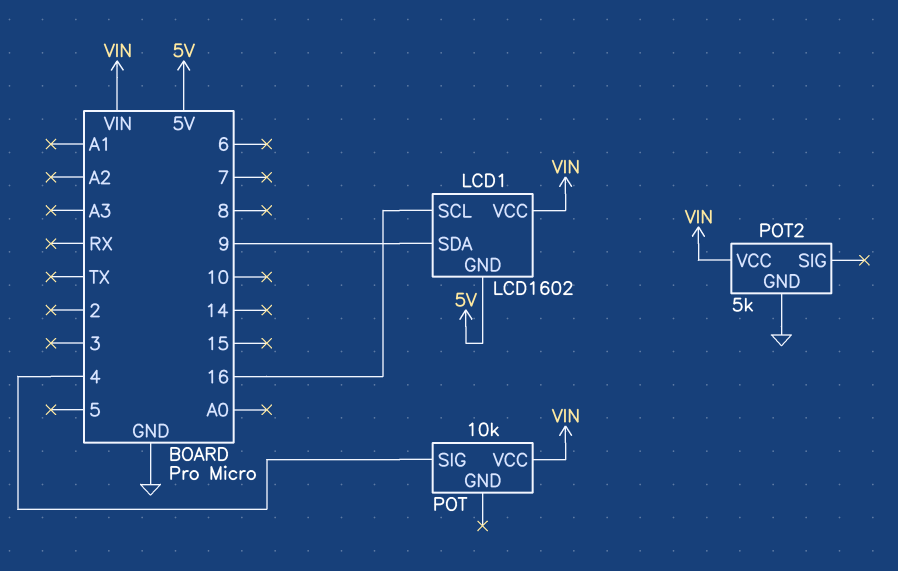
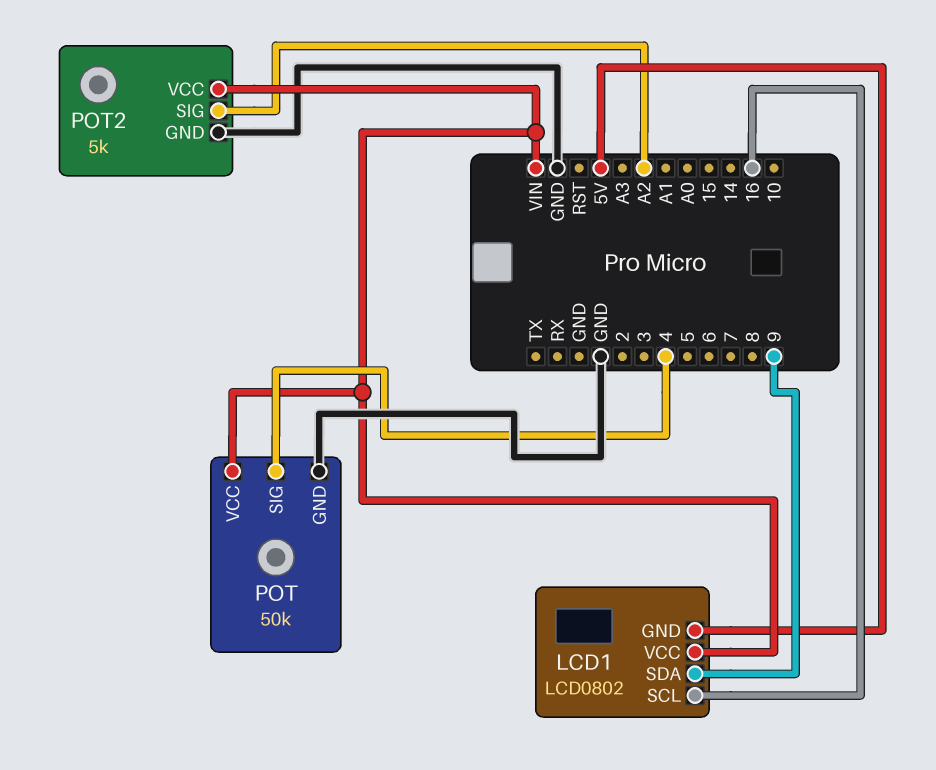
LCD1: LCD1602 -> LCD0802
POT: 10k -> 50k
POT pin GND: none -> GND
POT2 pin SIG: none -> A2

